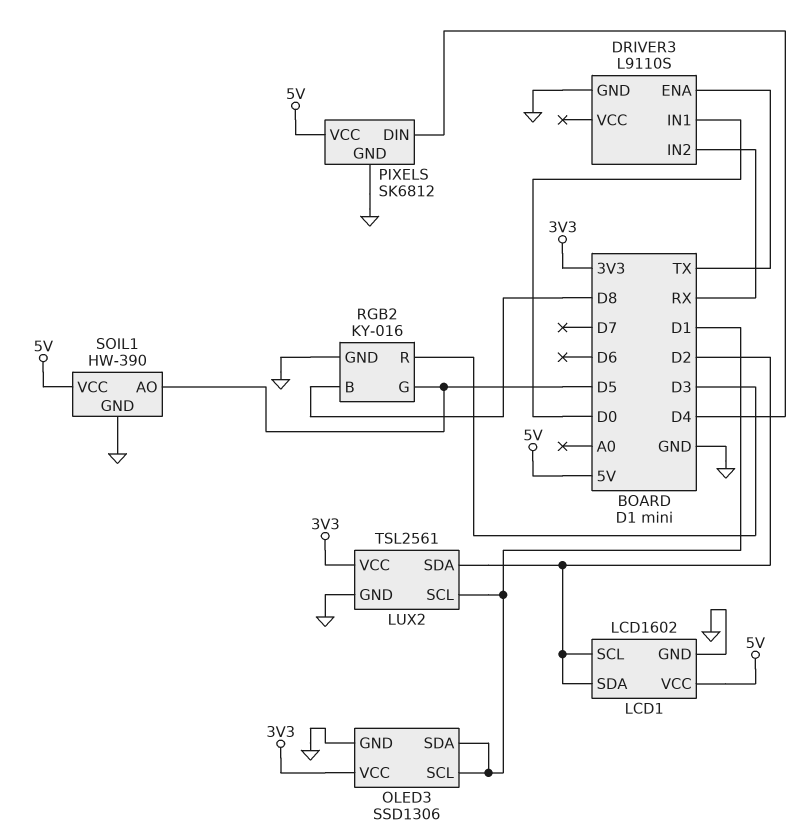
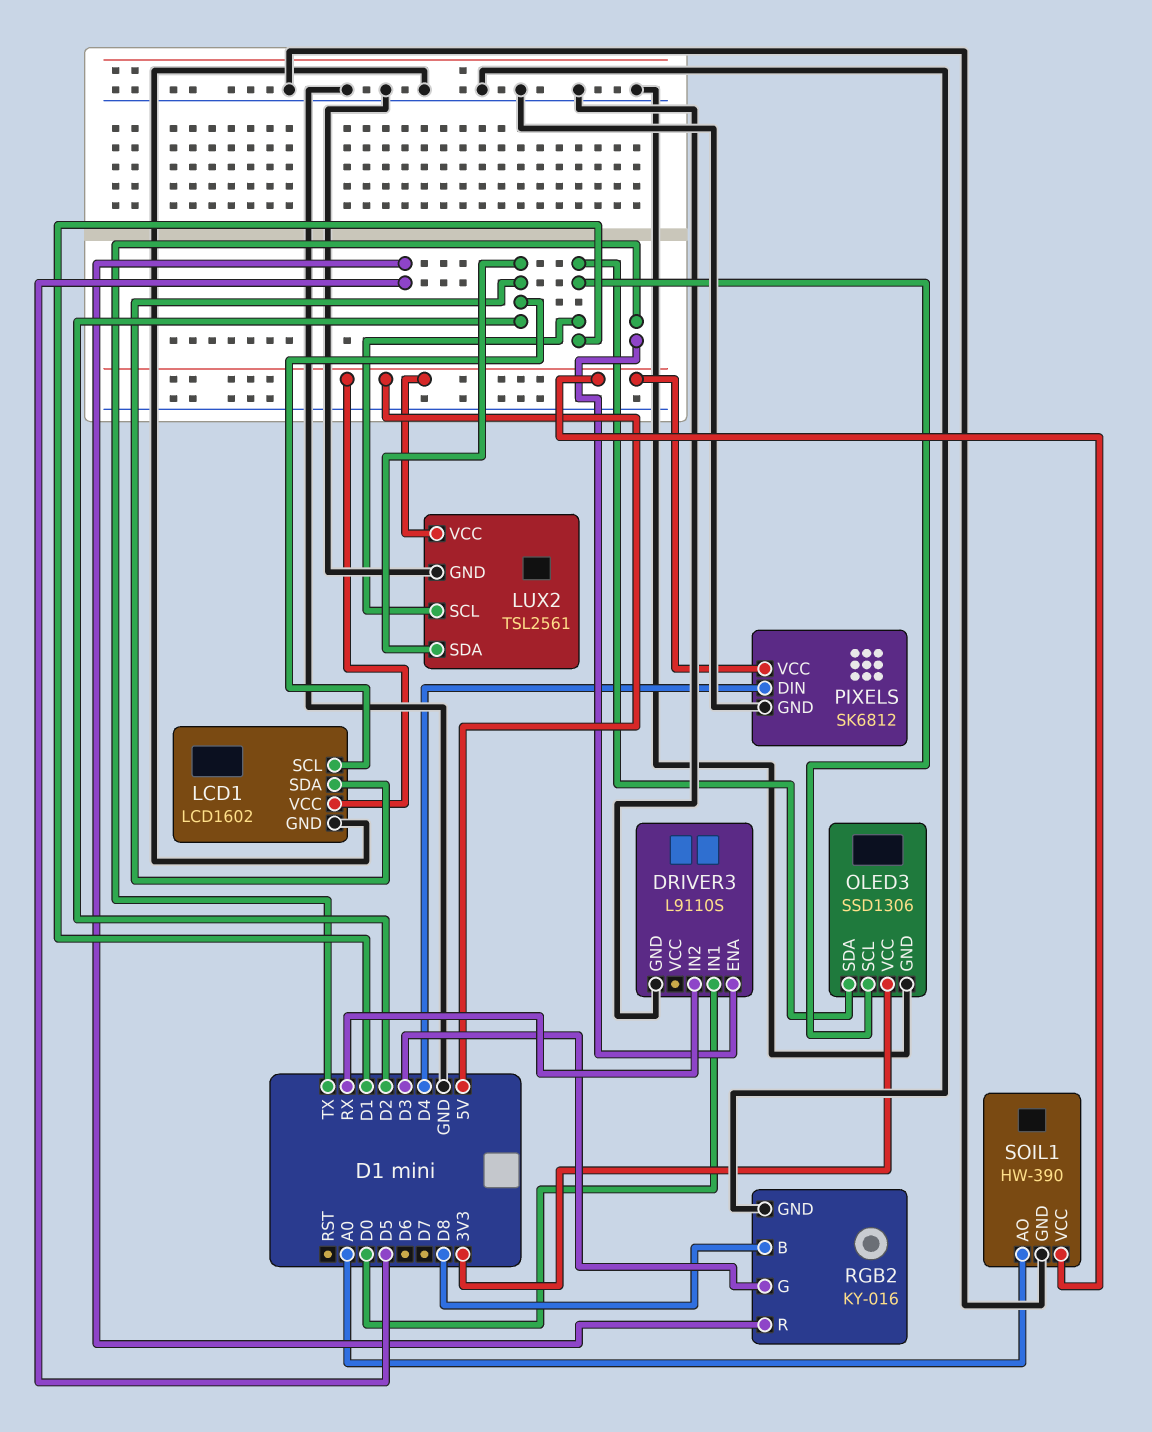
LUX2 pin VCC: 3V3 -> 5V
RGB2 pin G: D5 -> D3
RGB2 pin R: D3 -> D5
SOIL1 pin AO: D5 -> A0

